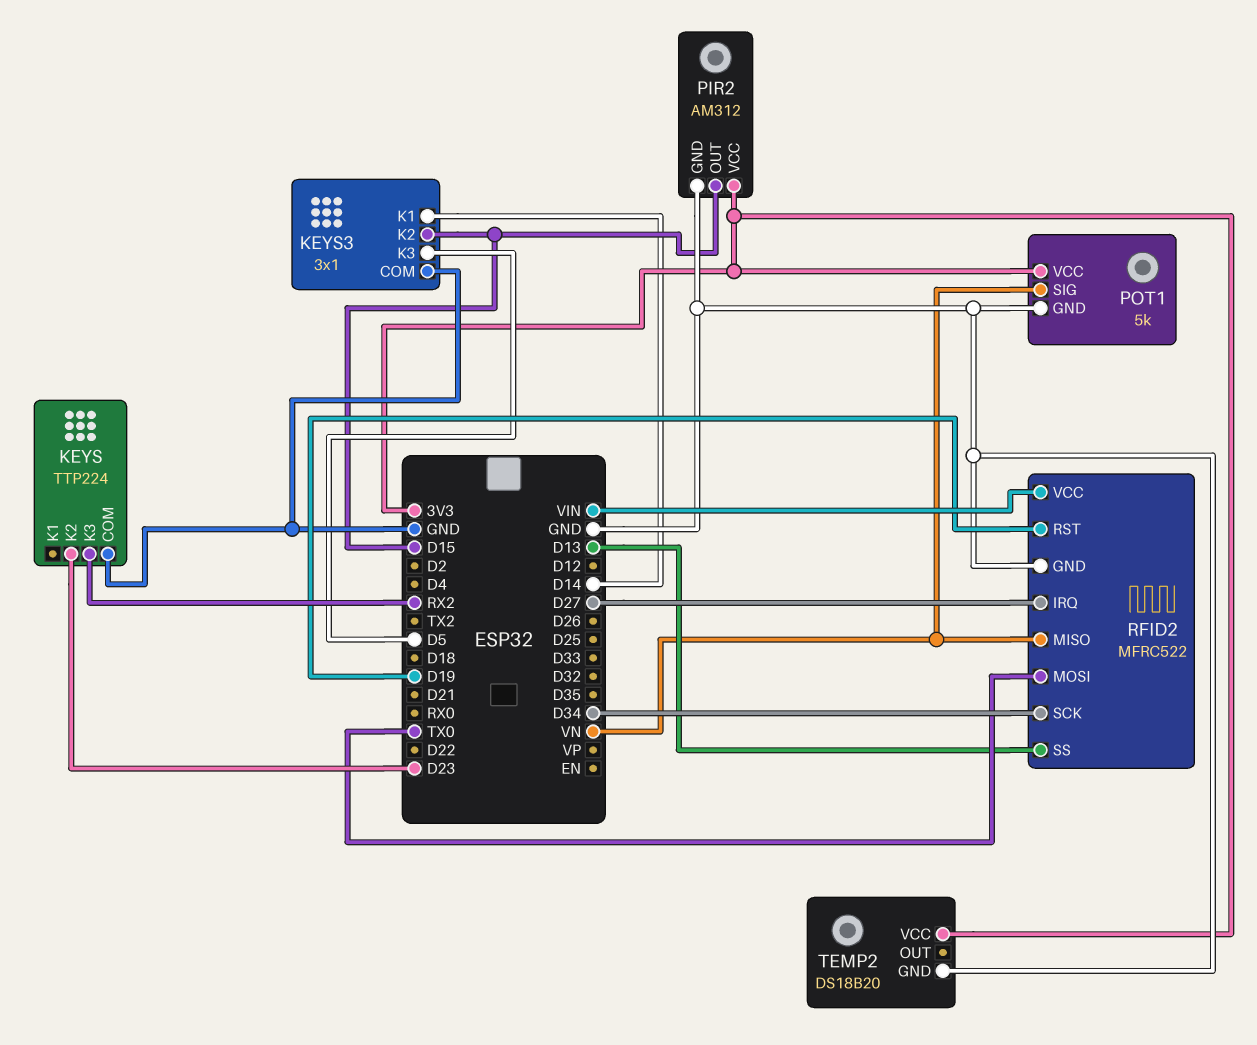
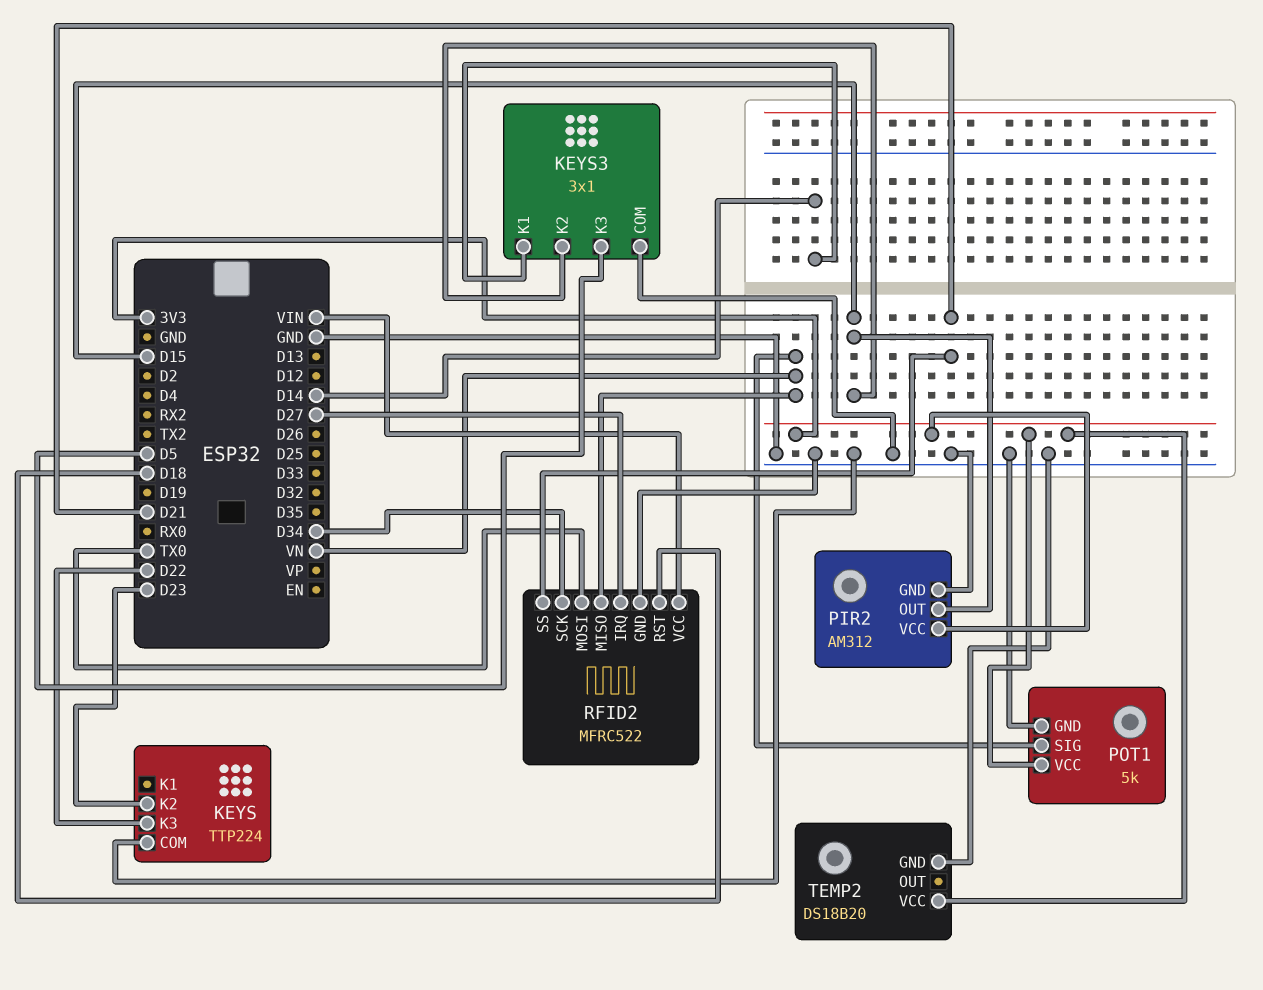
KEYS pin K3: RX2 -> D22
RFID2 pin RST: D19 -> D18
RFID2 pin SS: D13 -> D21

